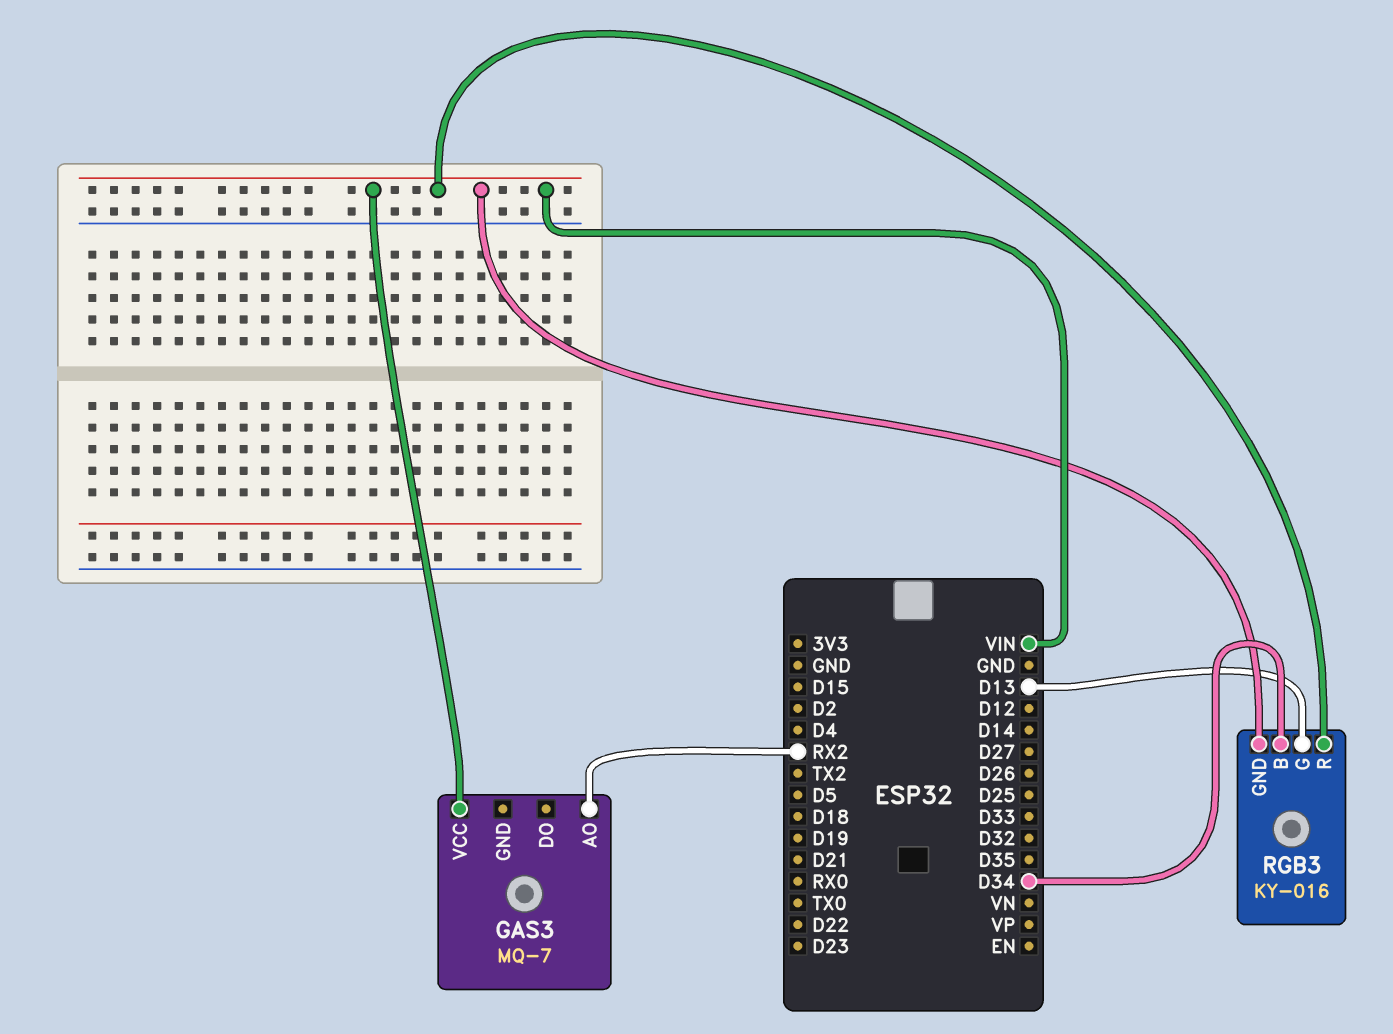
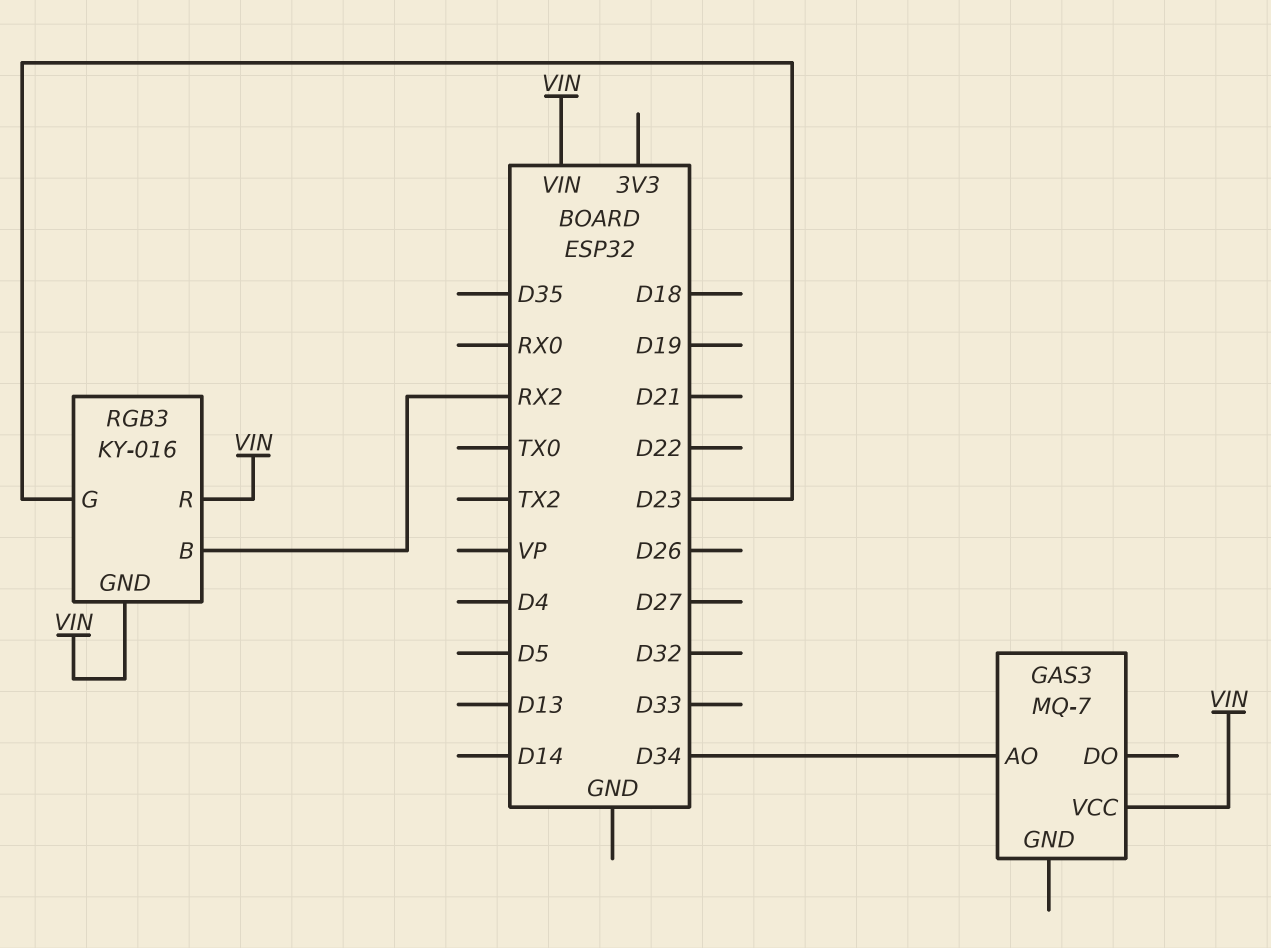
GAS3 pin AO: RX2 -> D34
RGB3 pin B: D34 -> RX2
RGB3 pin G: D13 -> D23

